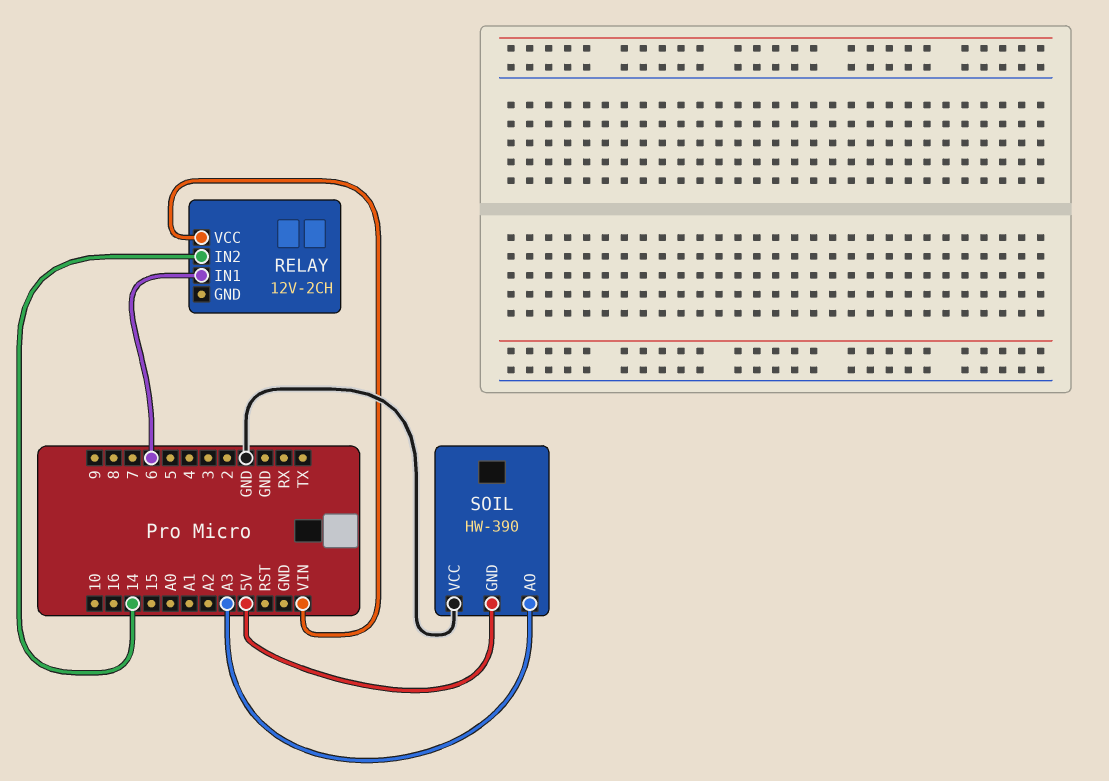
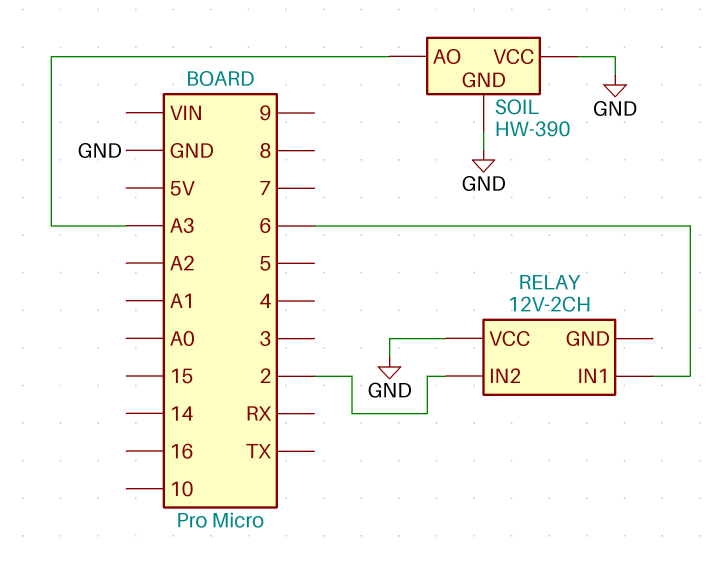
RELAY pin IN2: 14 -> 2
RELAY pin VCC: VIN -> GND
SOIL pin GND: 5V -> GND

